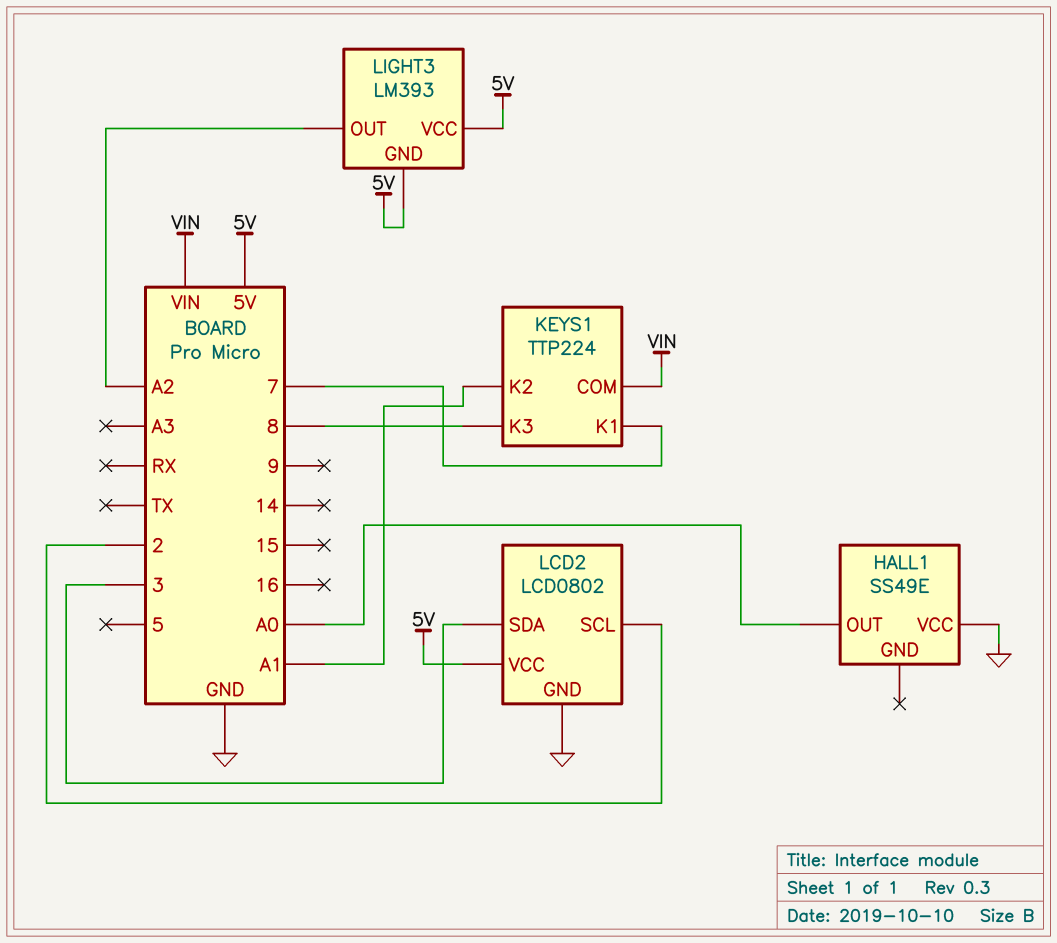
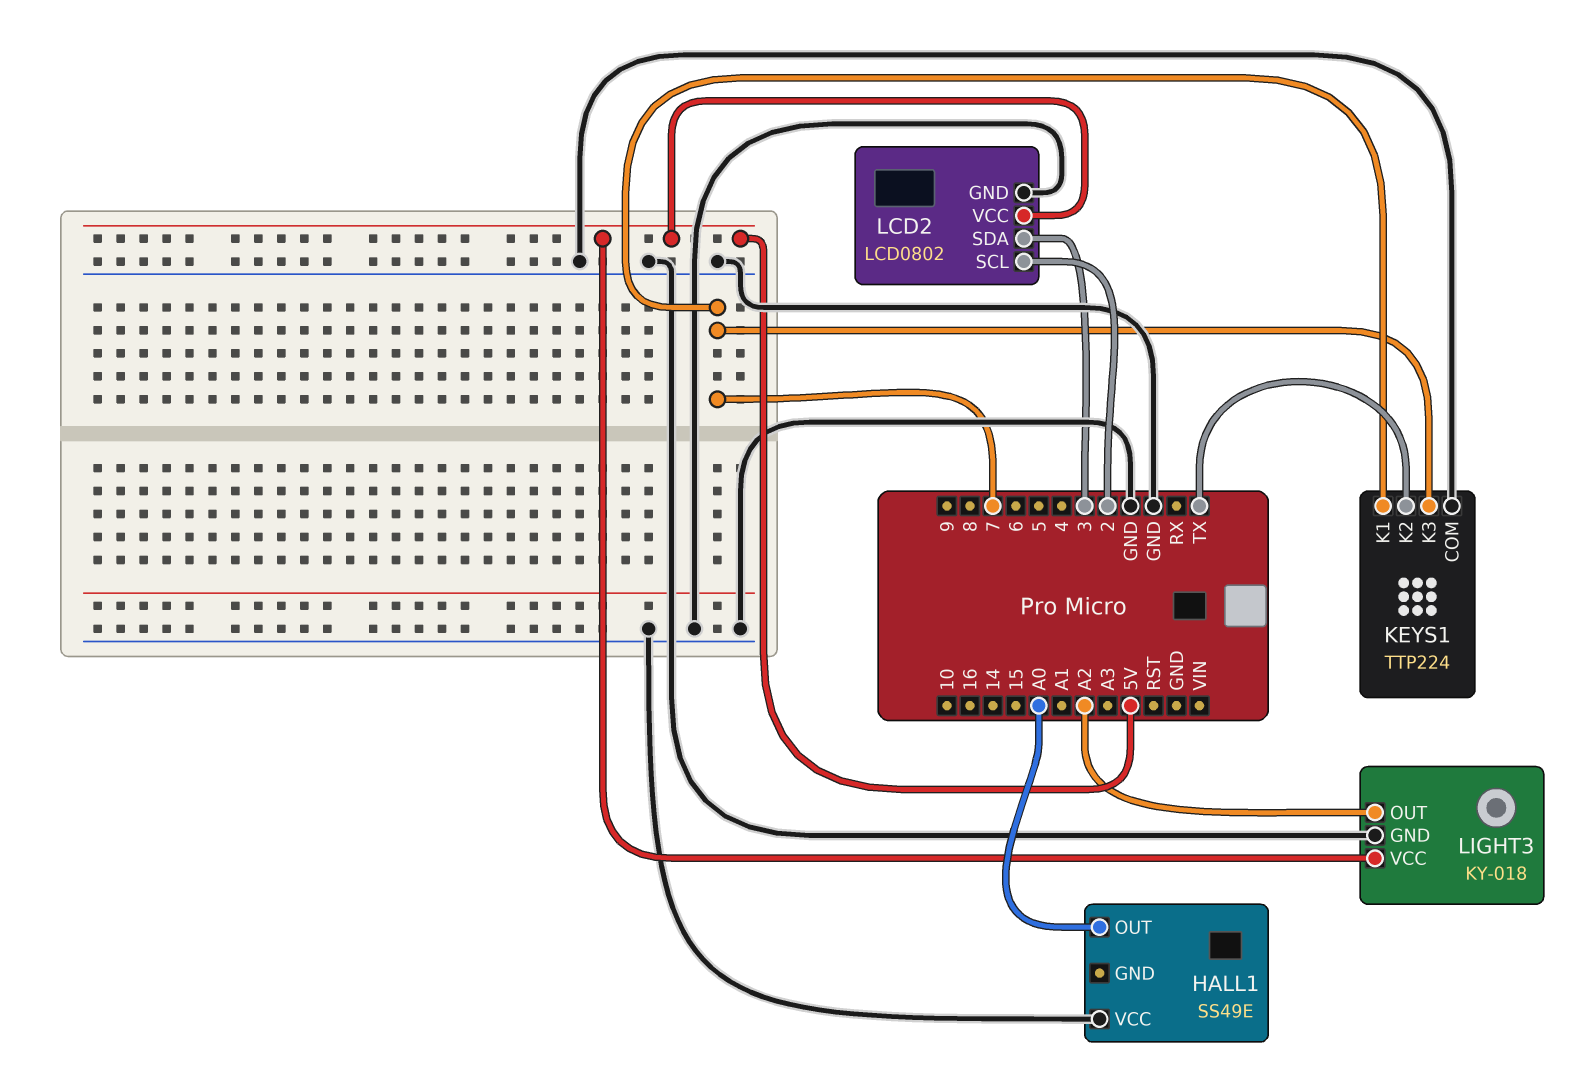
KEYS1 pin COM: VIN -> GND
KEYS1 pin K2: A1 -> TX
KEYS1 pin K3: 8 -> 7
LIGHT3: LM393 -> KY-018
LIGHT3 pin GND: 5V -> GND

